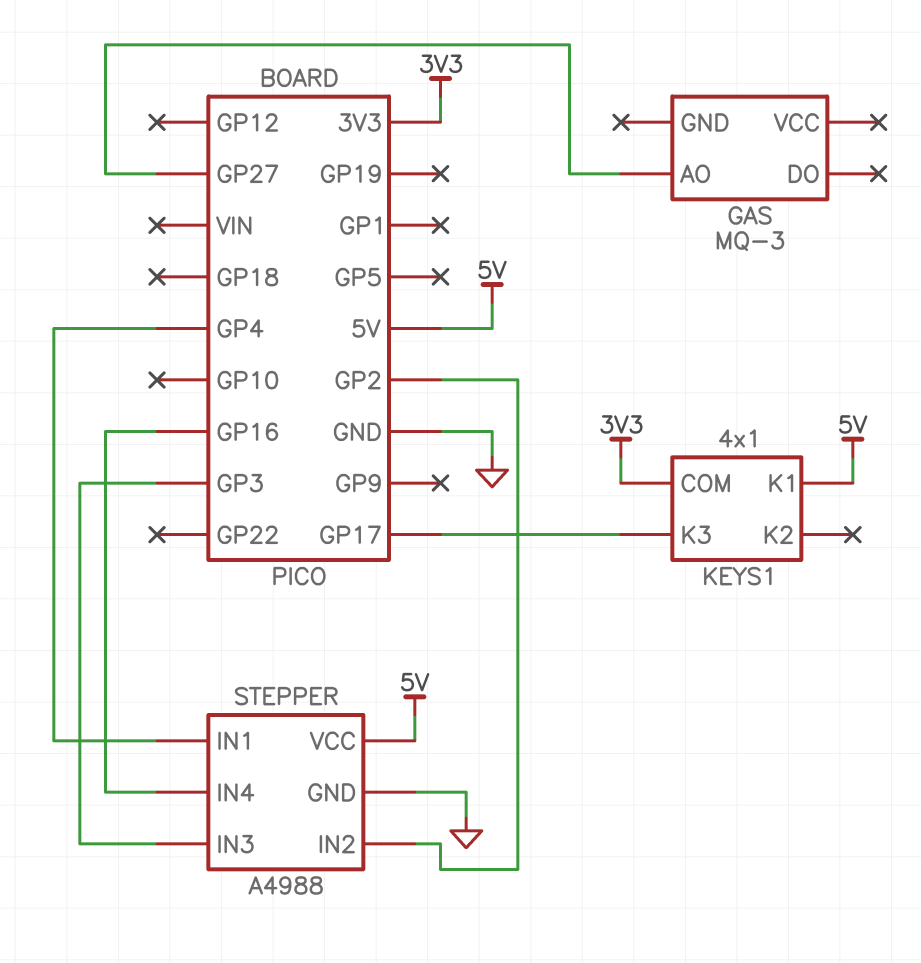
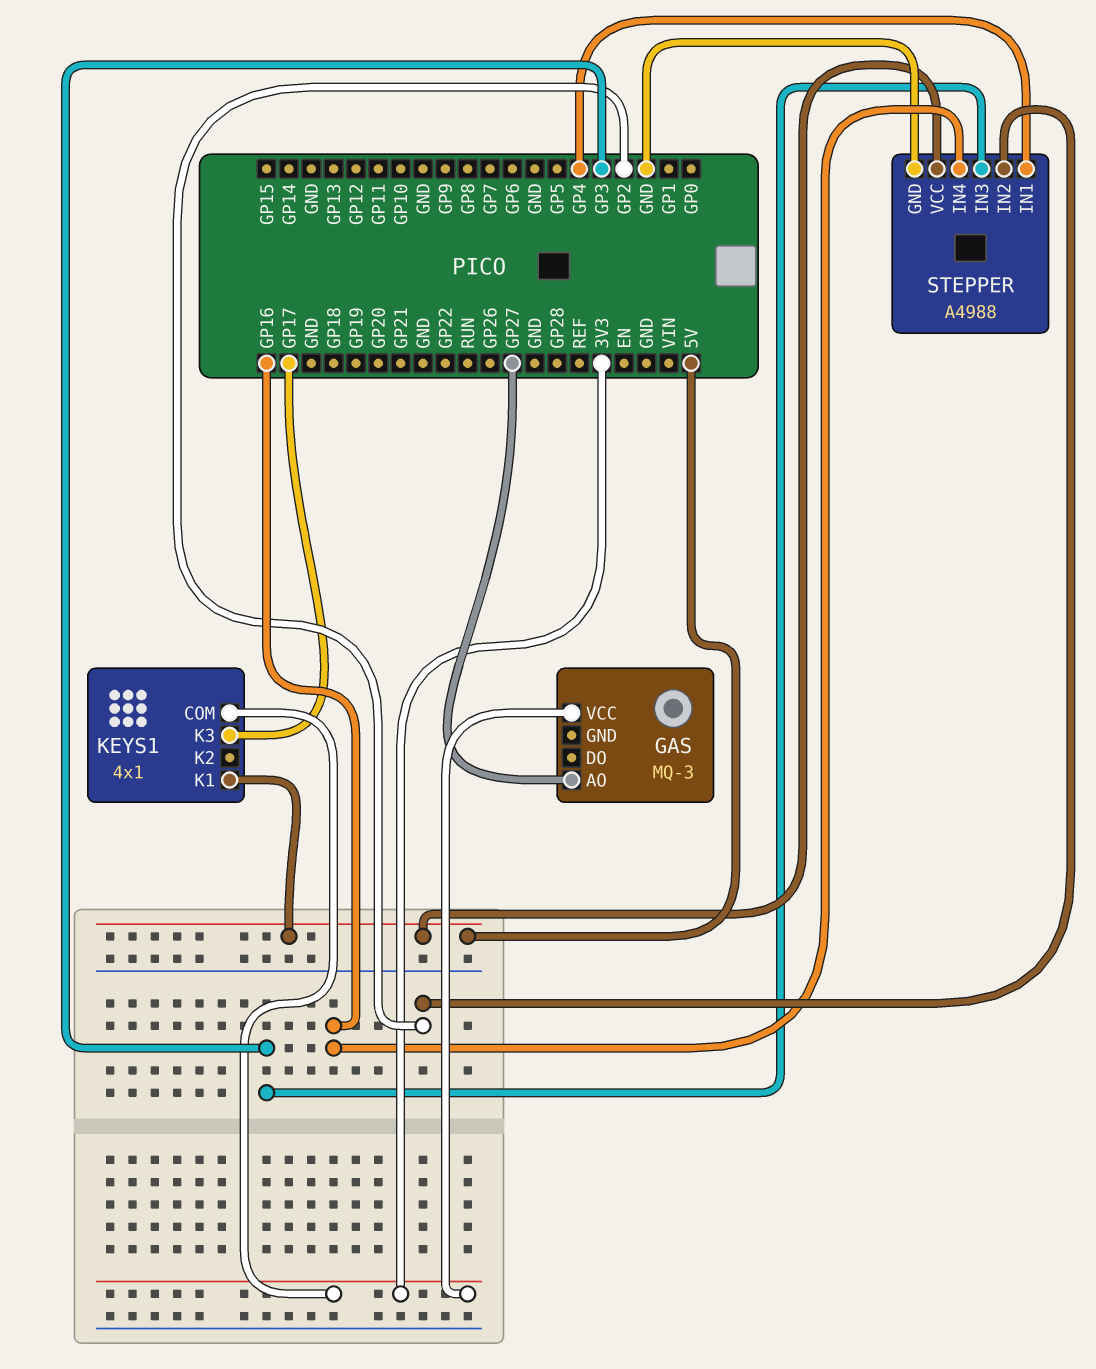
GAS pin VCC: none -> 3V3

